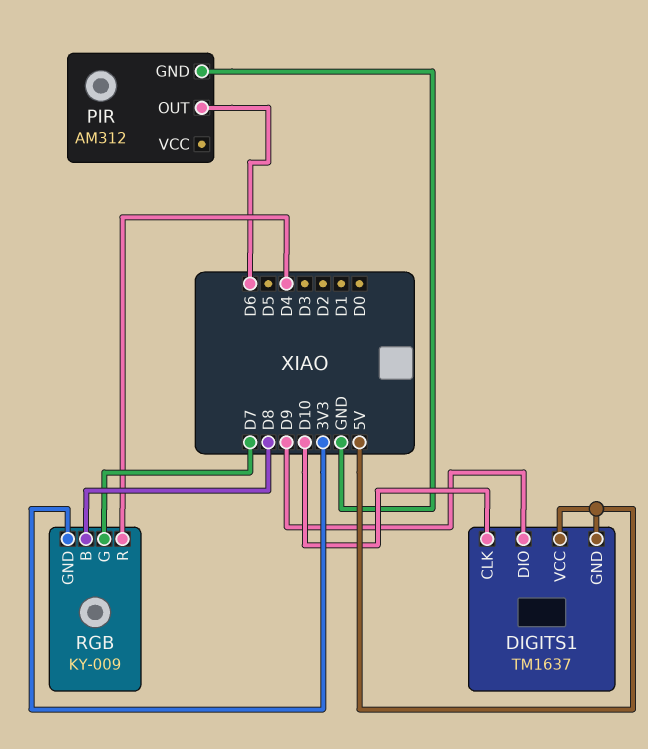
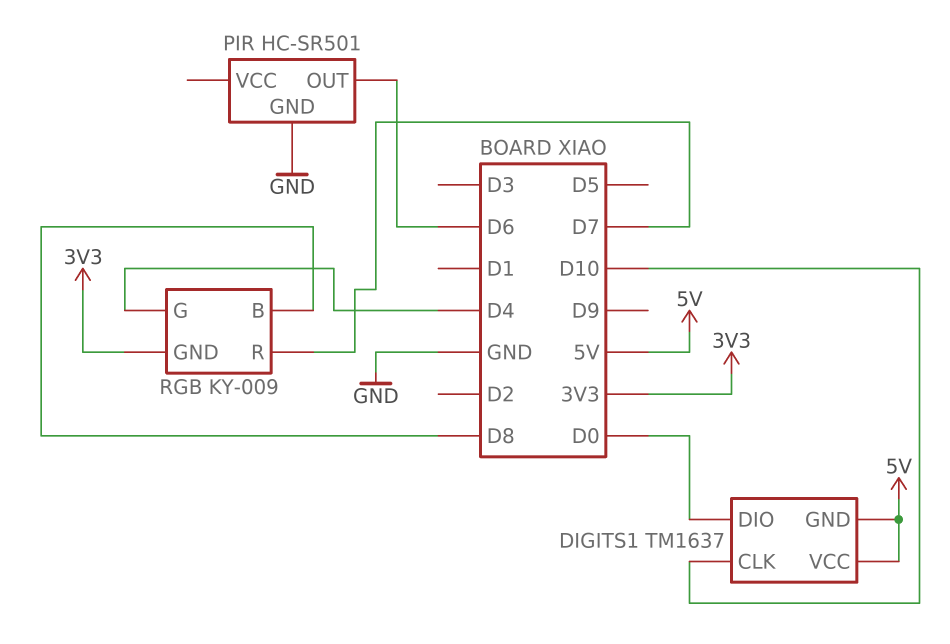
DIGITS1 pin DIO: D9 -> D0
PIR: AM312 -> HC-SR501
RGB pin G: D7 -> D4
RGB pin R: D4 -> D7

